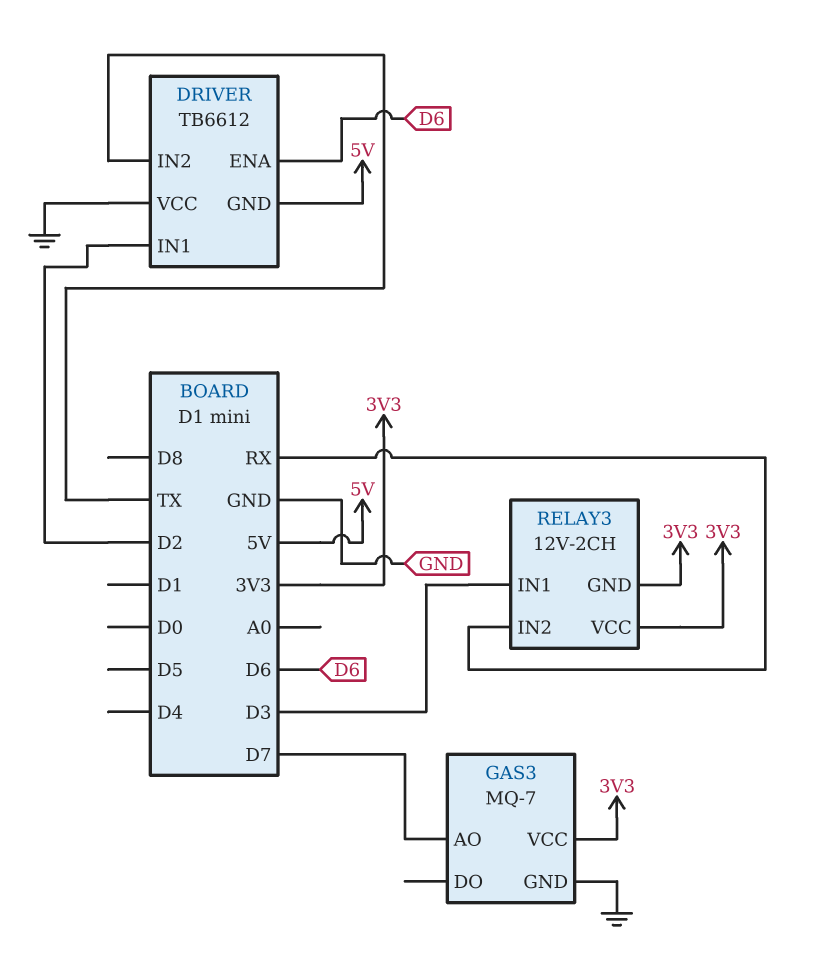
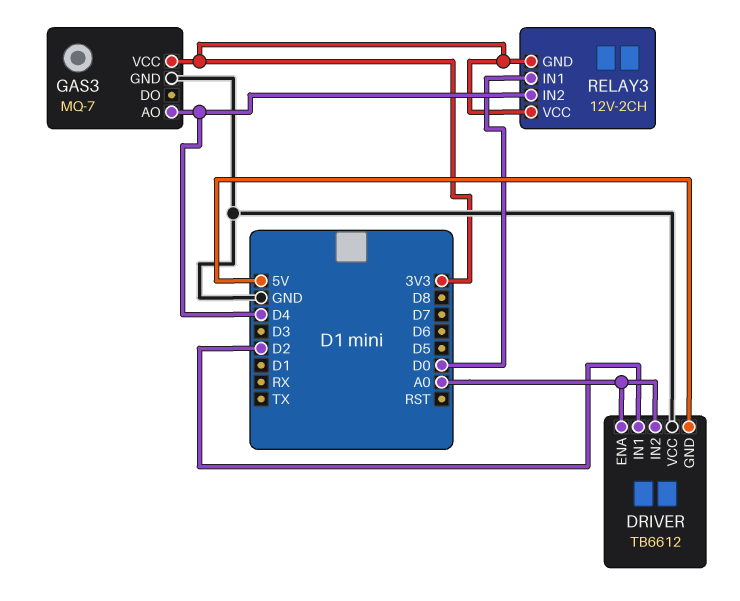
DRIVER pin ENA: D6 -> A0
DRIVER pin IN2: TX -> A0
GAS3 pin AO: D7 -> D4
RELAY3 pin IN1: D3 -> D0
RELAY3 pin IN2: RX -> D4

